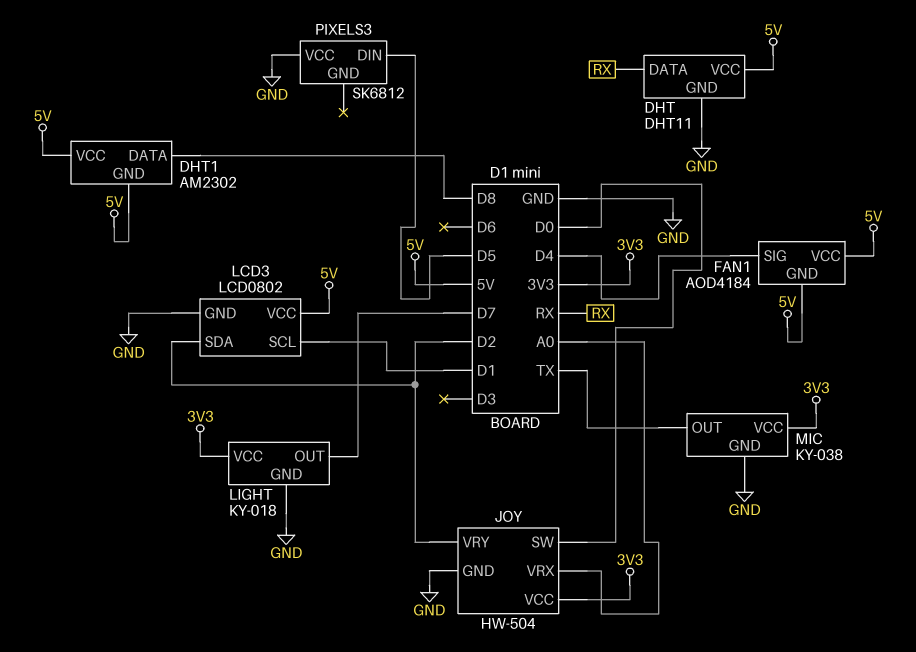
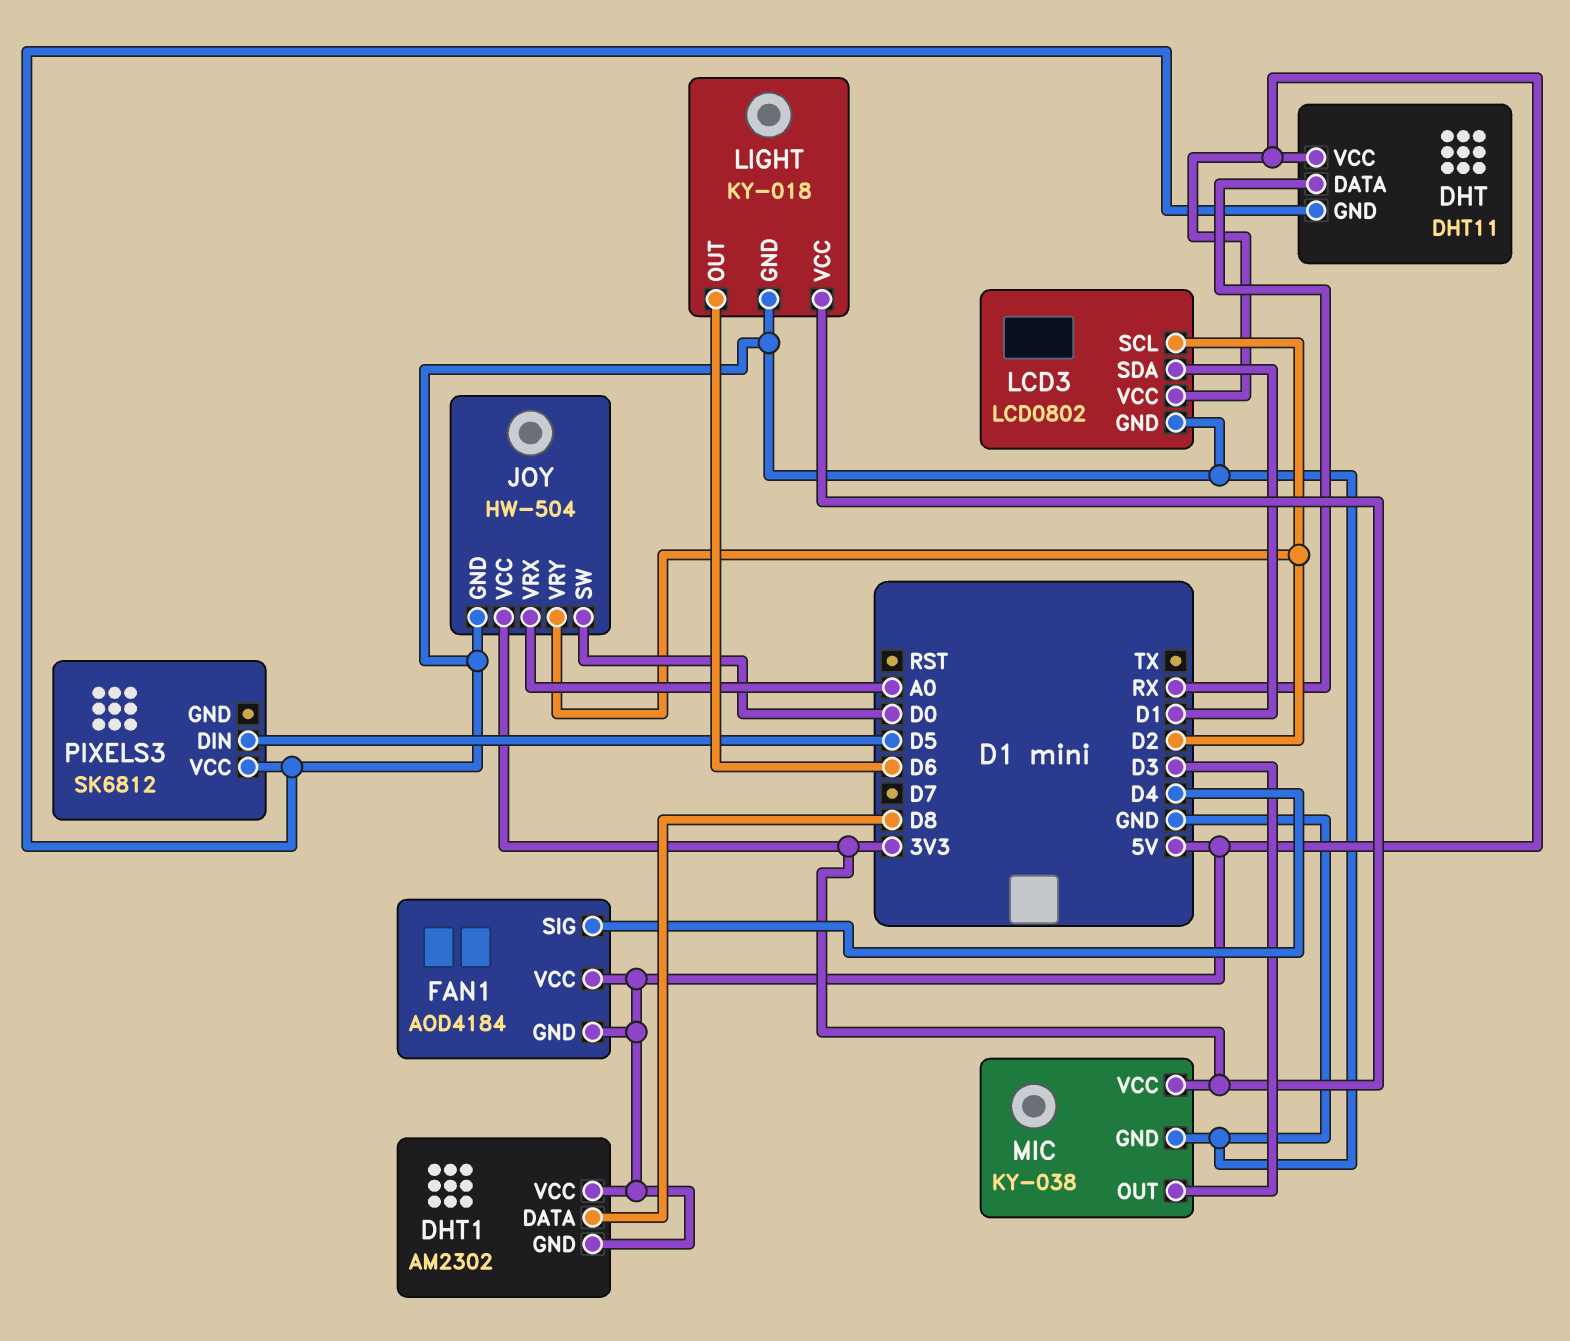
LCD3 pin SCL: D1 -> D2
LCD3 pin SDA: D2 -> D1
LIGHT pin OUT: D7 -> D6
MIC pin OUT: TX -> D3

